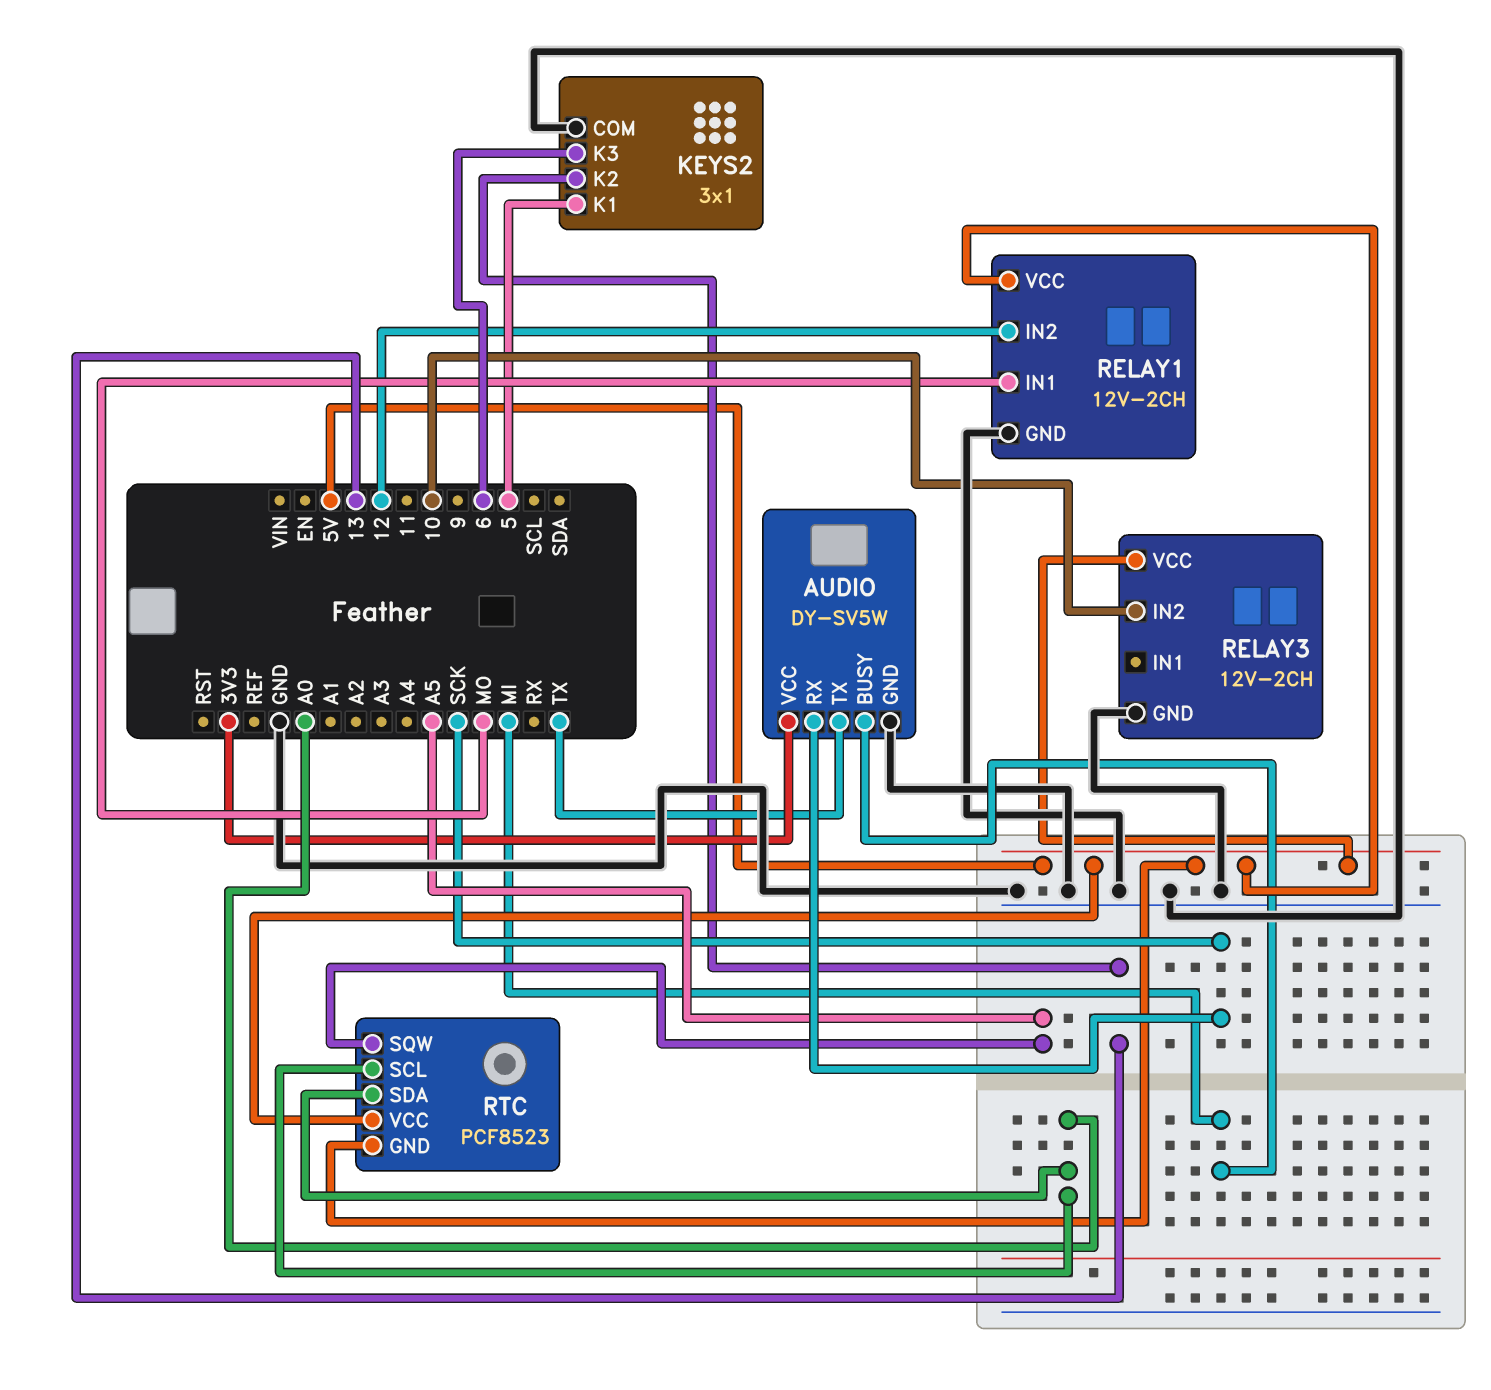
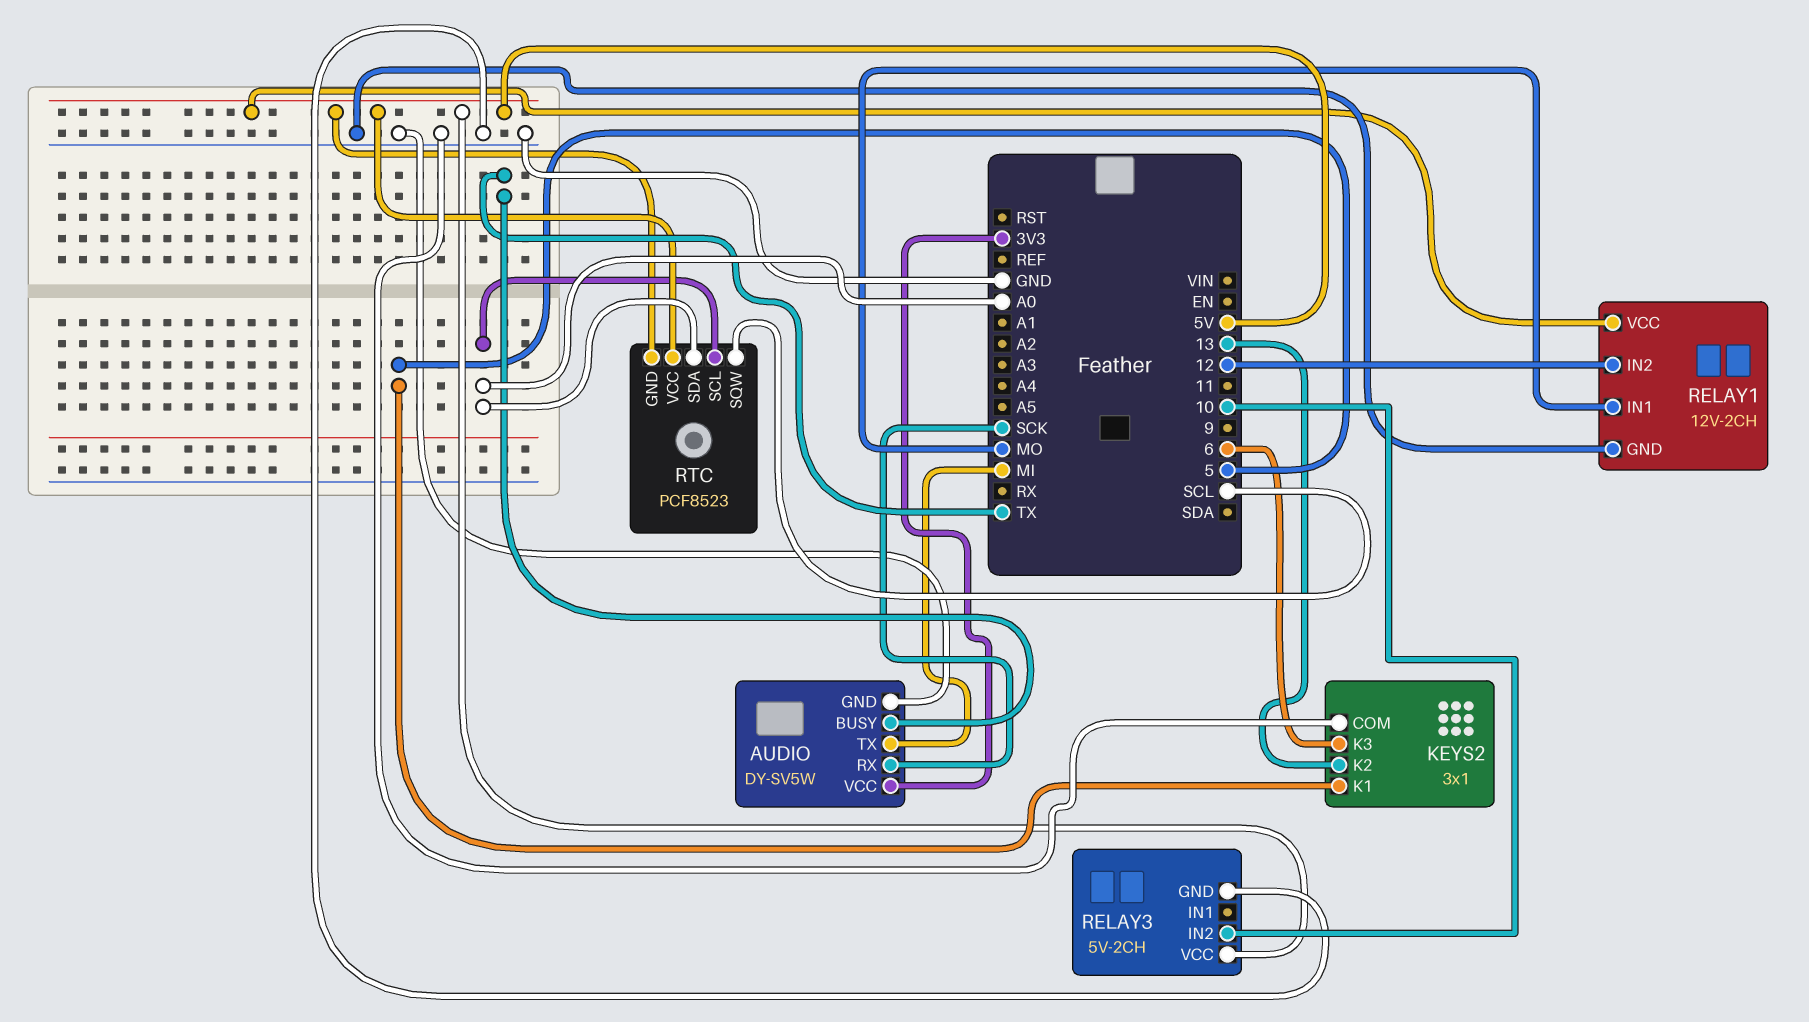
AUDIO pin BUSY: MI -> TX
AUDIO pin TX: TX -> MI
RELAY3: 12V-2CH -> 5V-2CH
RTC pin SQW: A5 -> SCL

